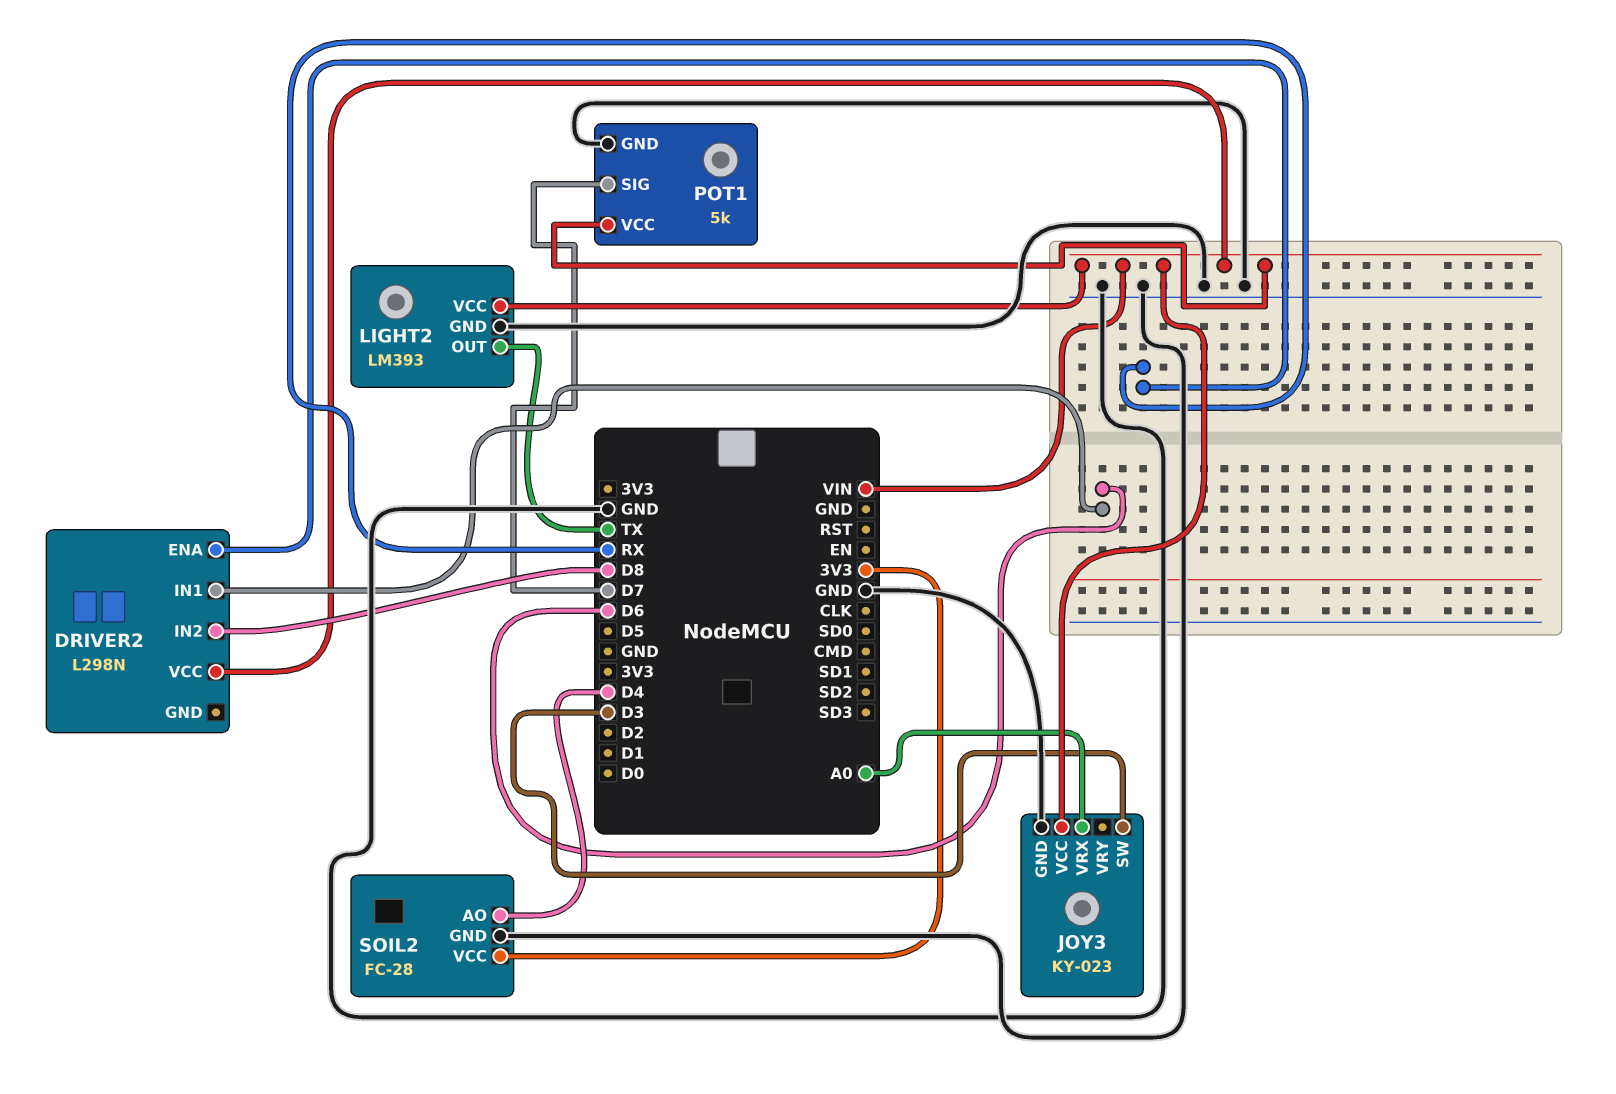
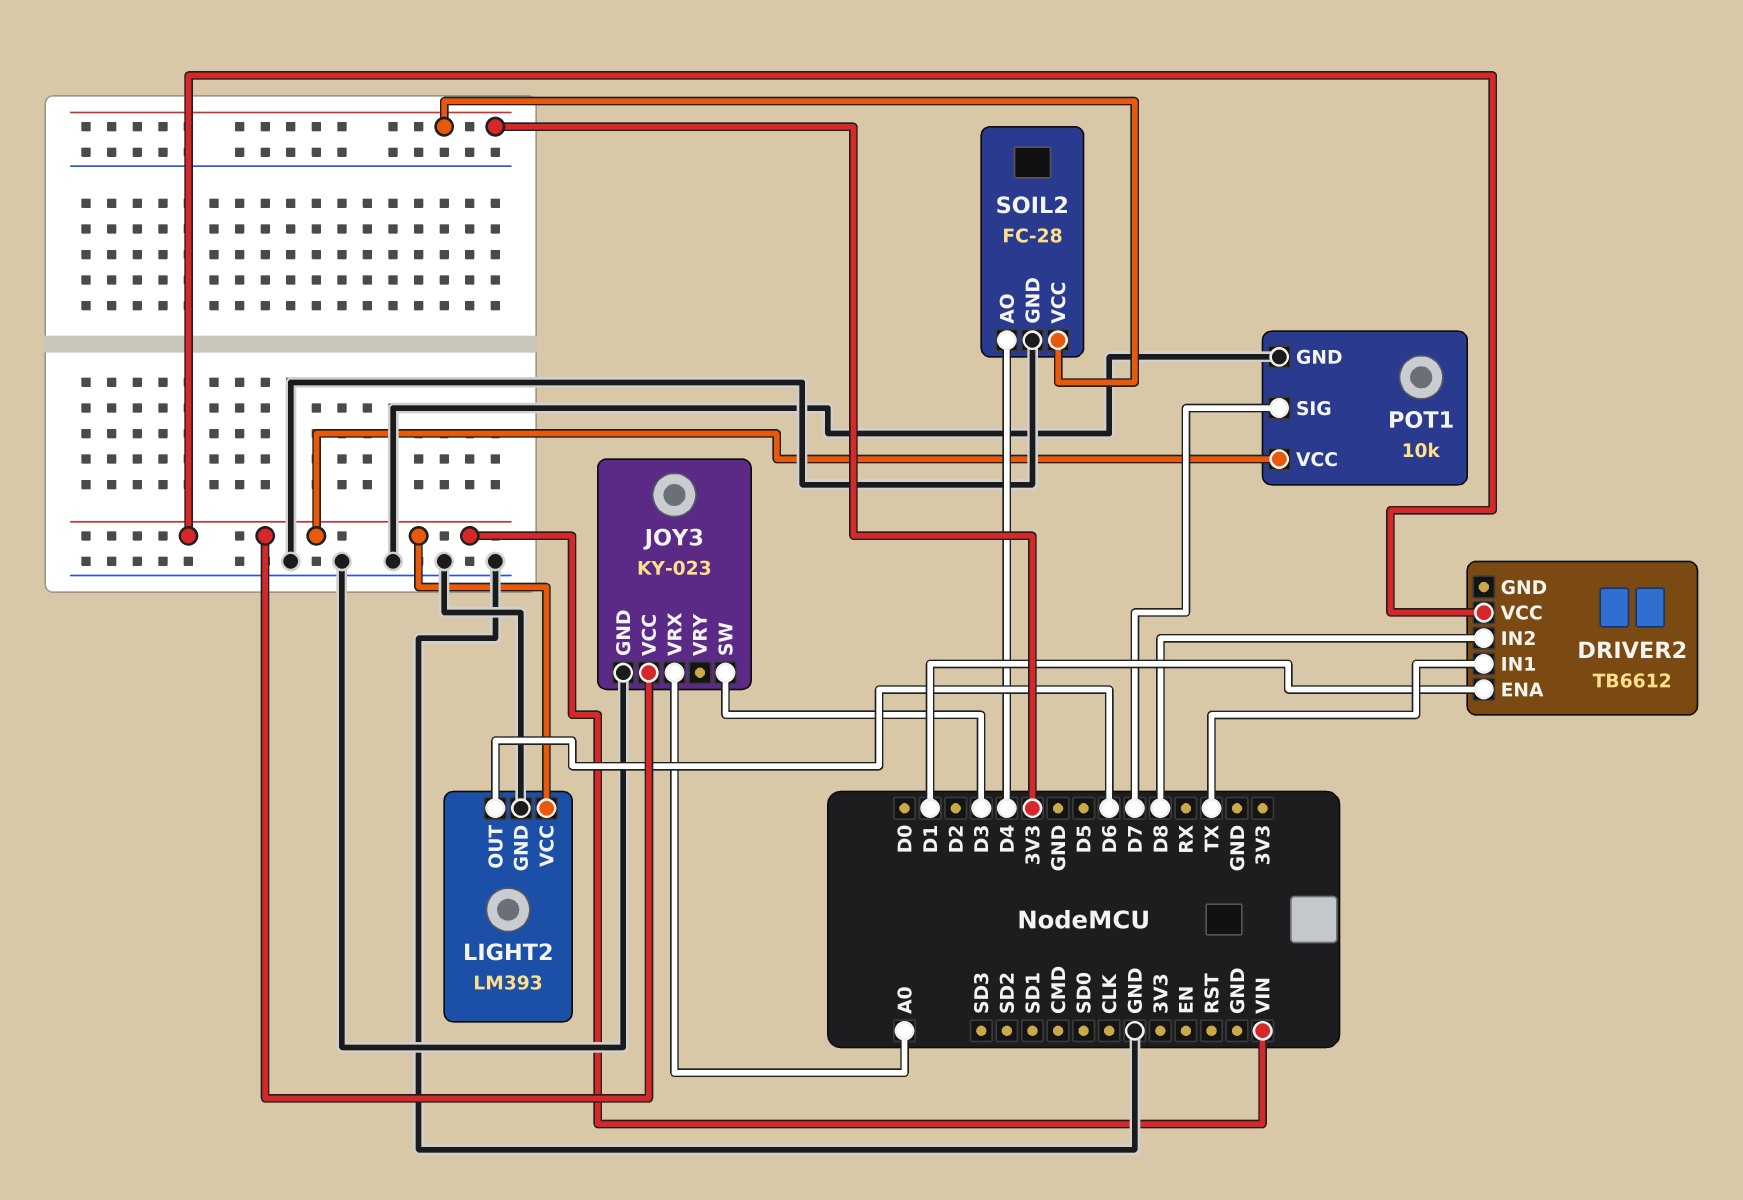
DRIVER2: L298N -> TB6612
DRIVER2 pin ENA: RX -> D1
DRIVER2 pin IN1: D6 -> TX
LIGHT2 pin OUT: TX -> D6
POT1: 5k -> 10k

